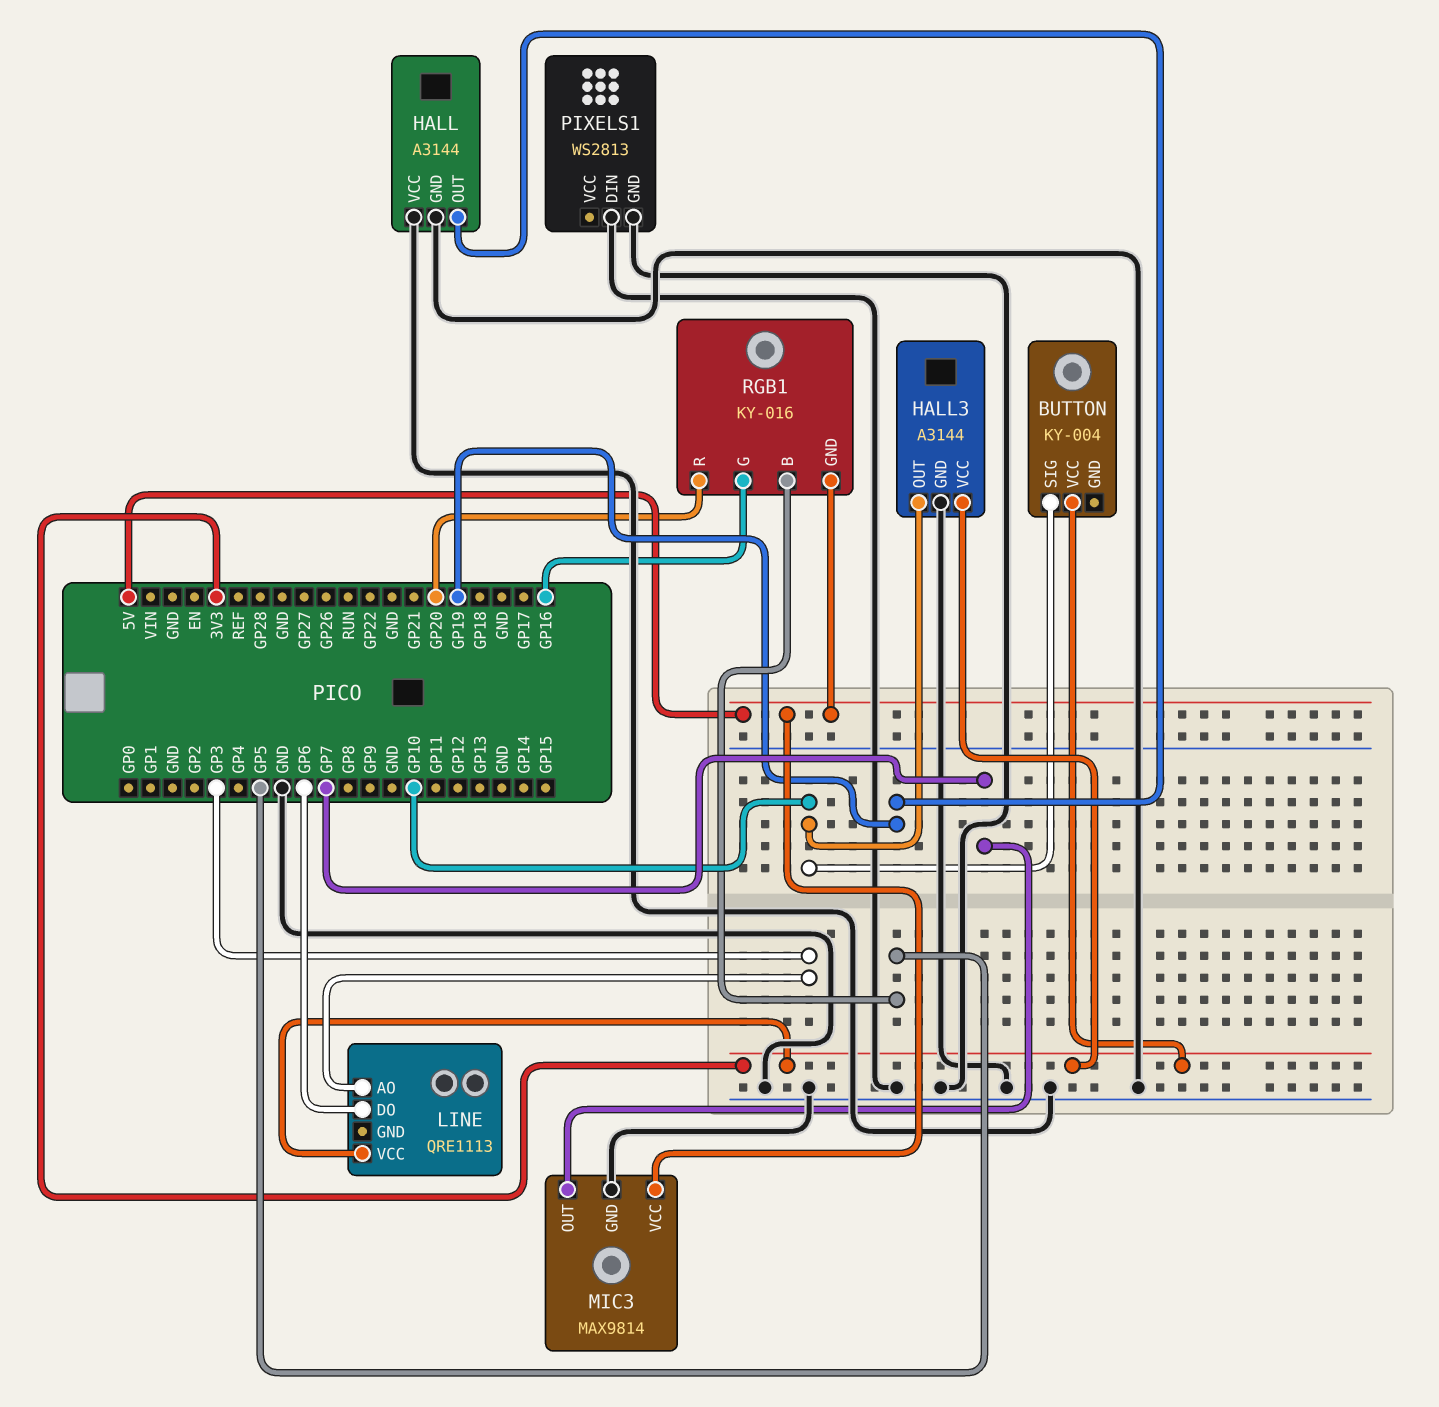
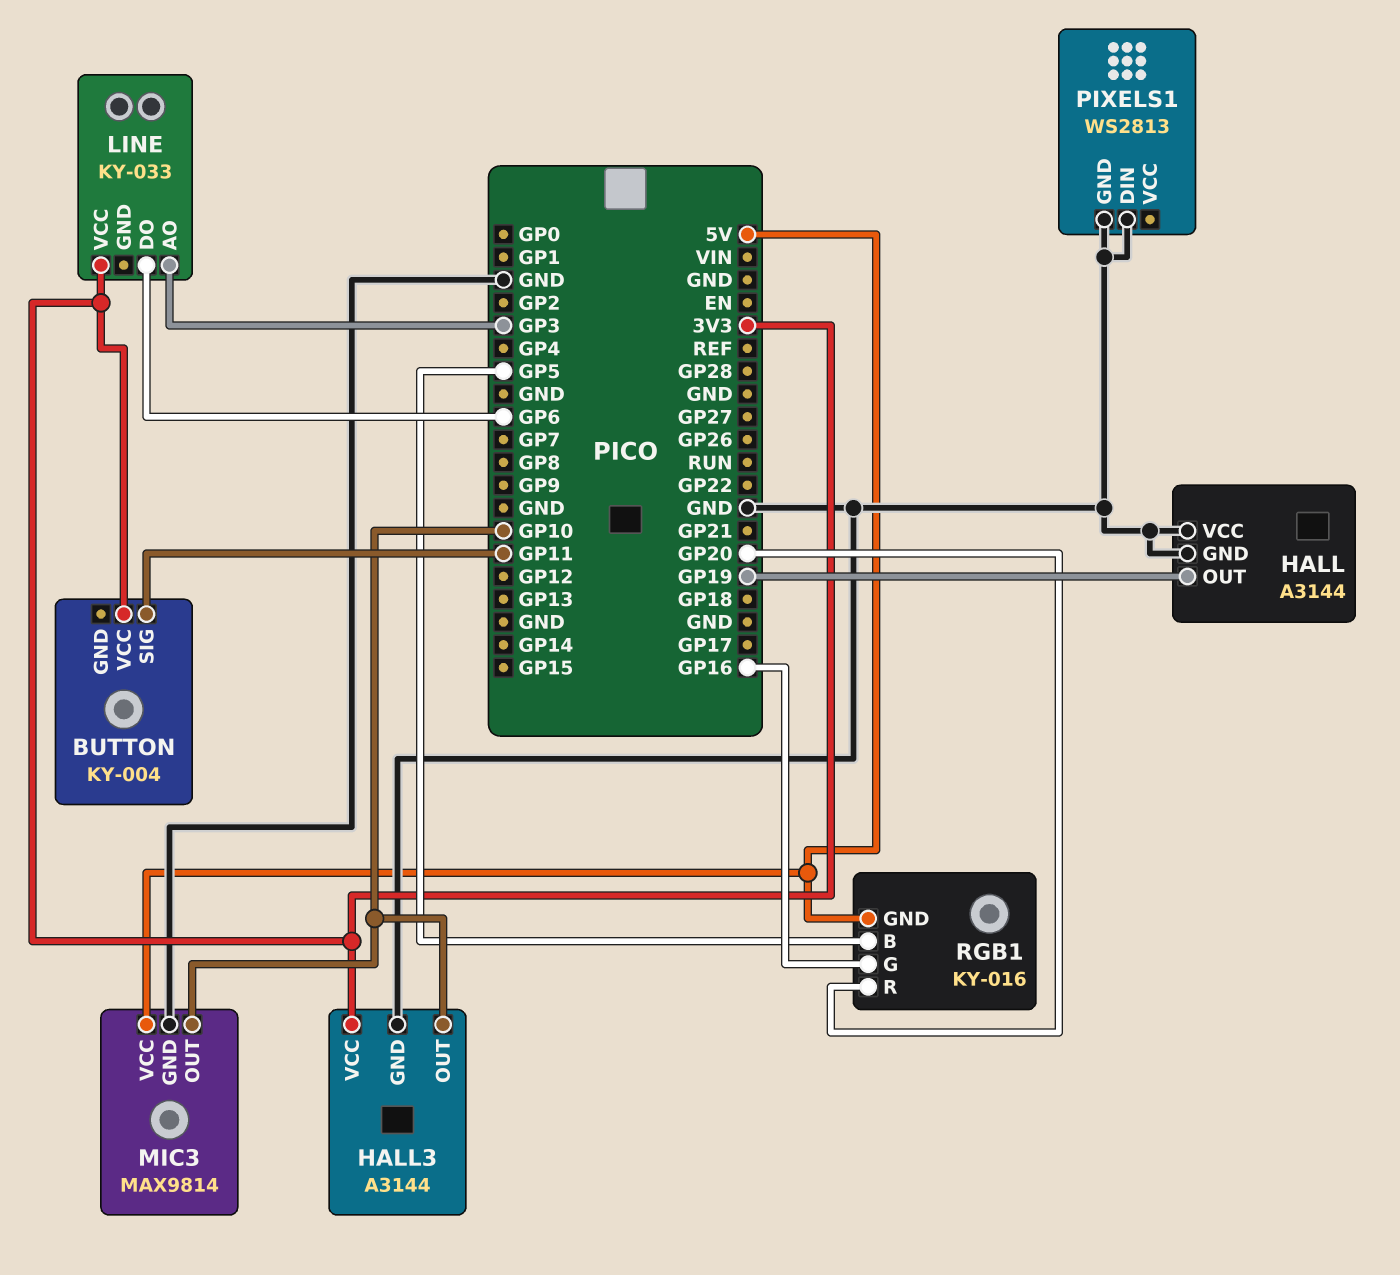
BUTTON pin SIG: GP10 -> GP11
LINE: QRE1113 -> KY-033
MIC3 pin OUT: GP7 -> GP10

